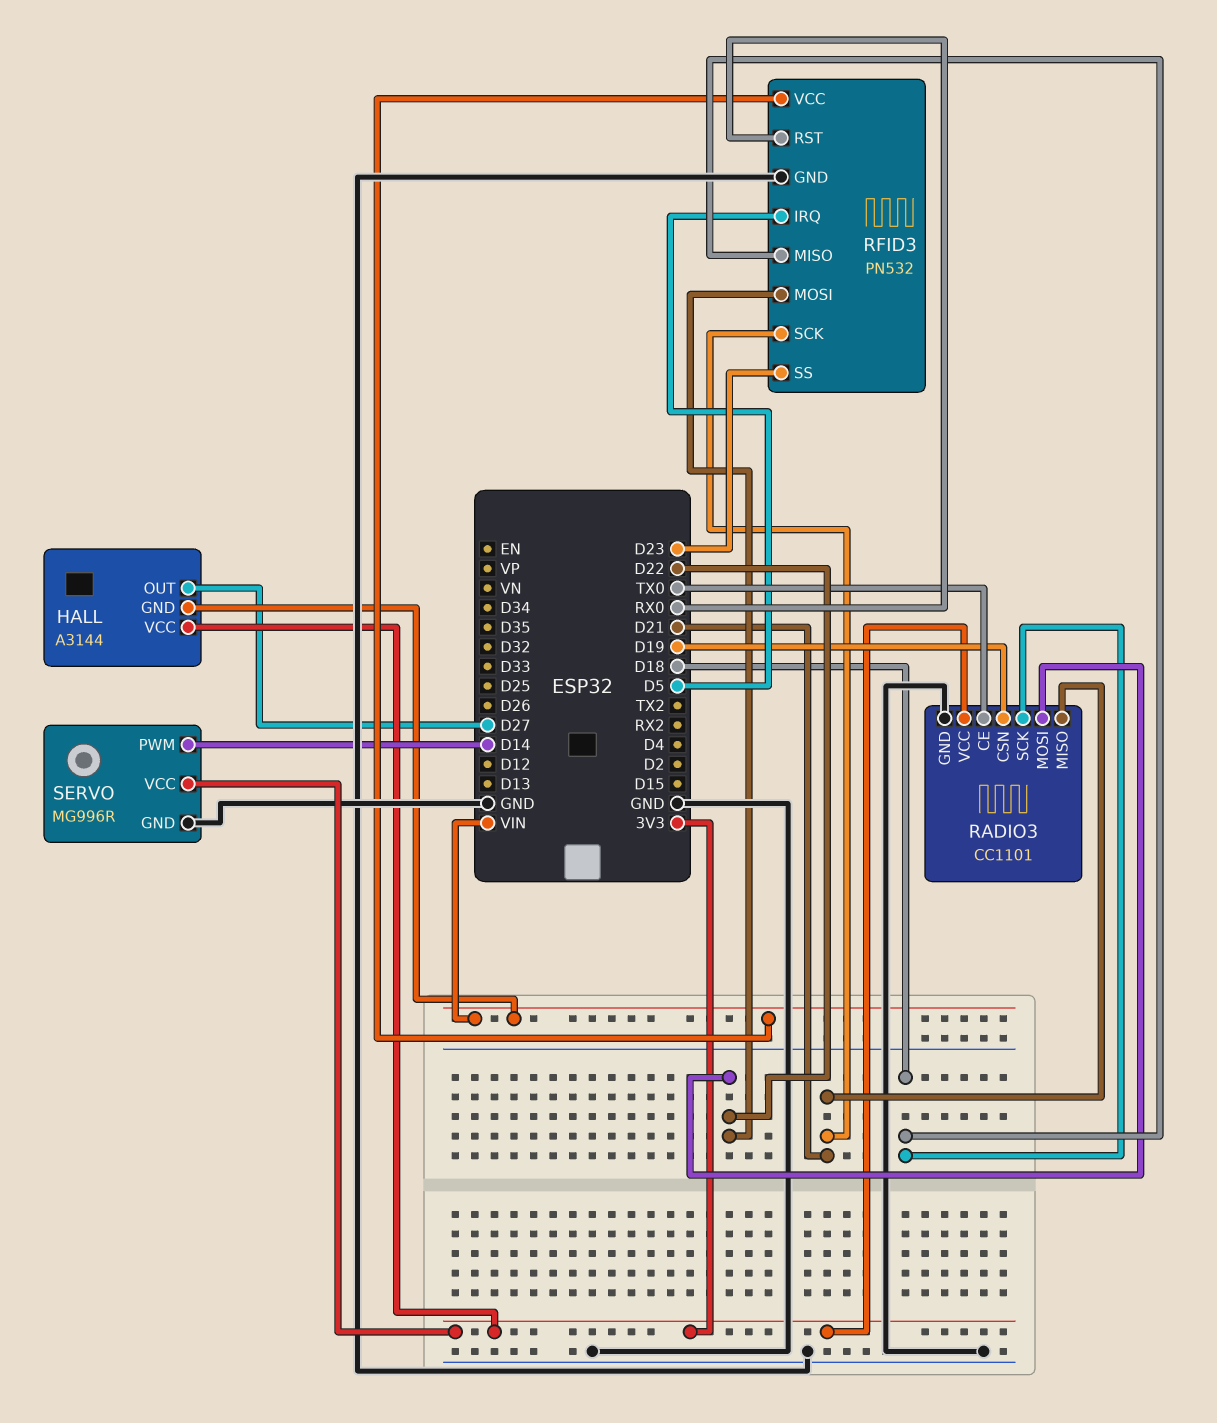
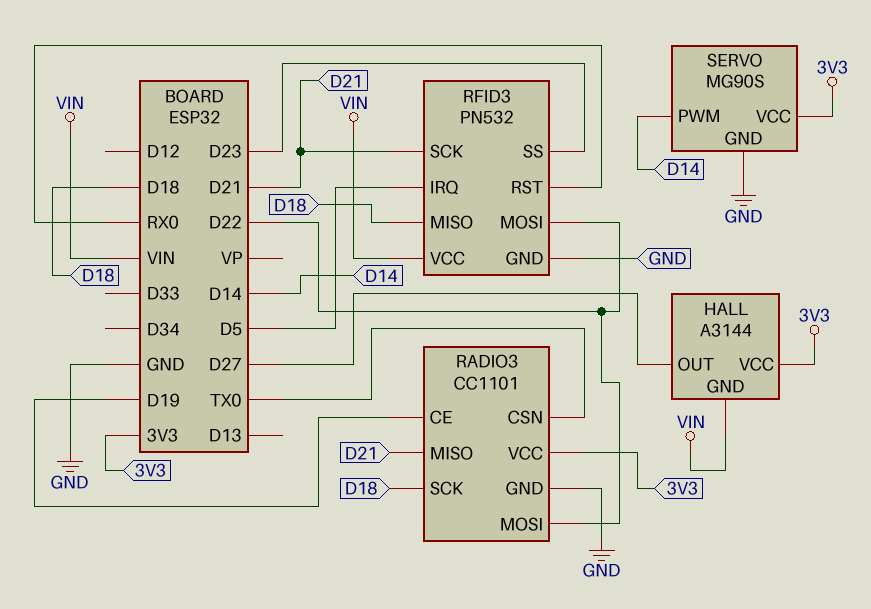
RADIO3 pin CE: TX0 -> D19
RADIO3 pin CSN: D19 -> TX0
SERVO: MG996R -> MG90S

